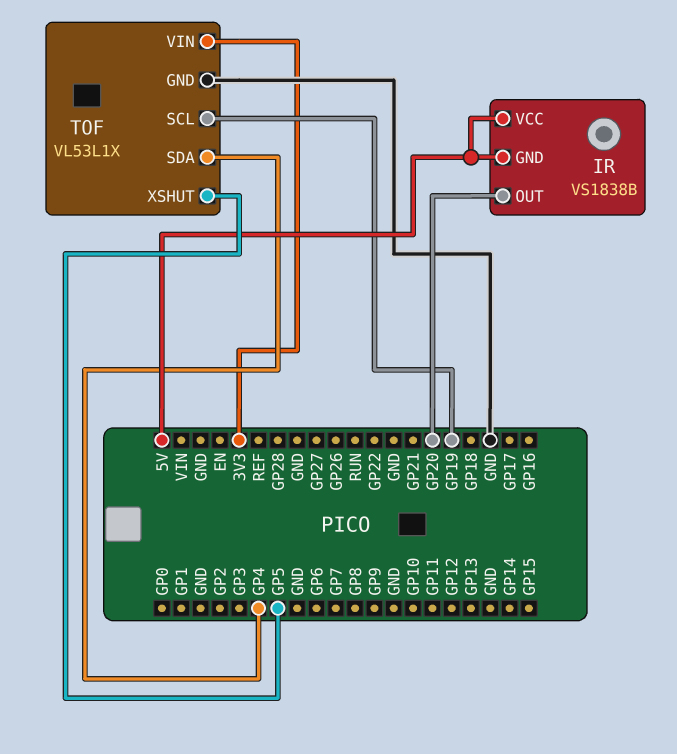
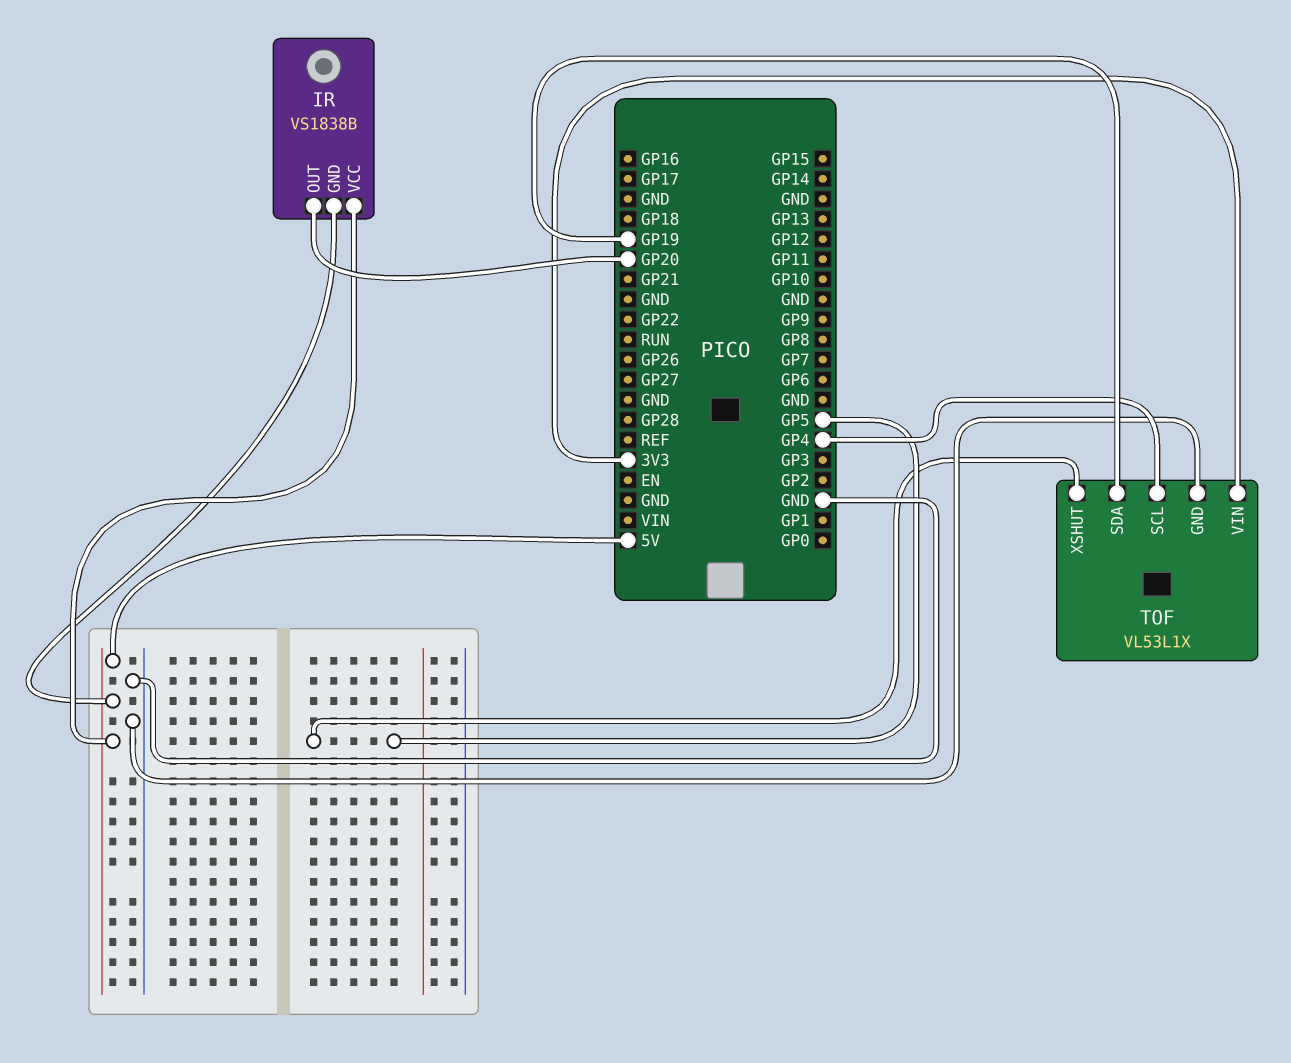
TOF pin SCL: GP19 -> GP4
TOF pin SDA: GP4 -> GP19

